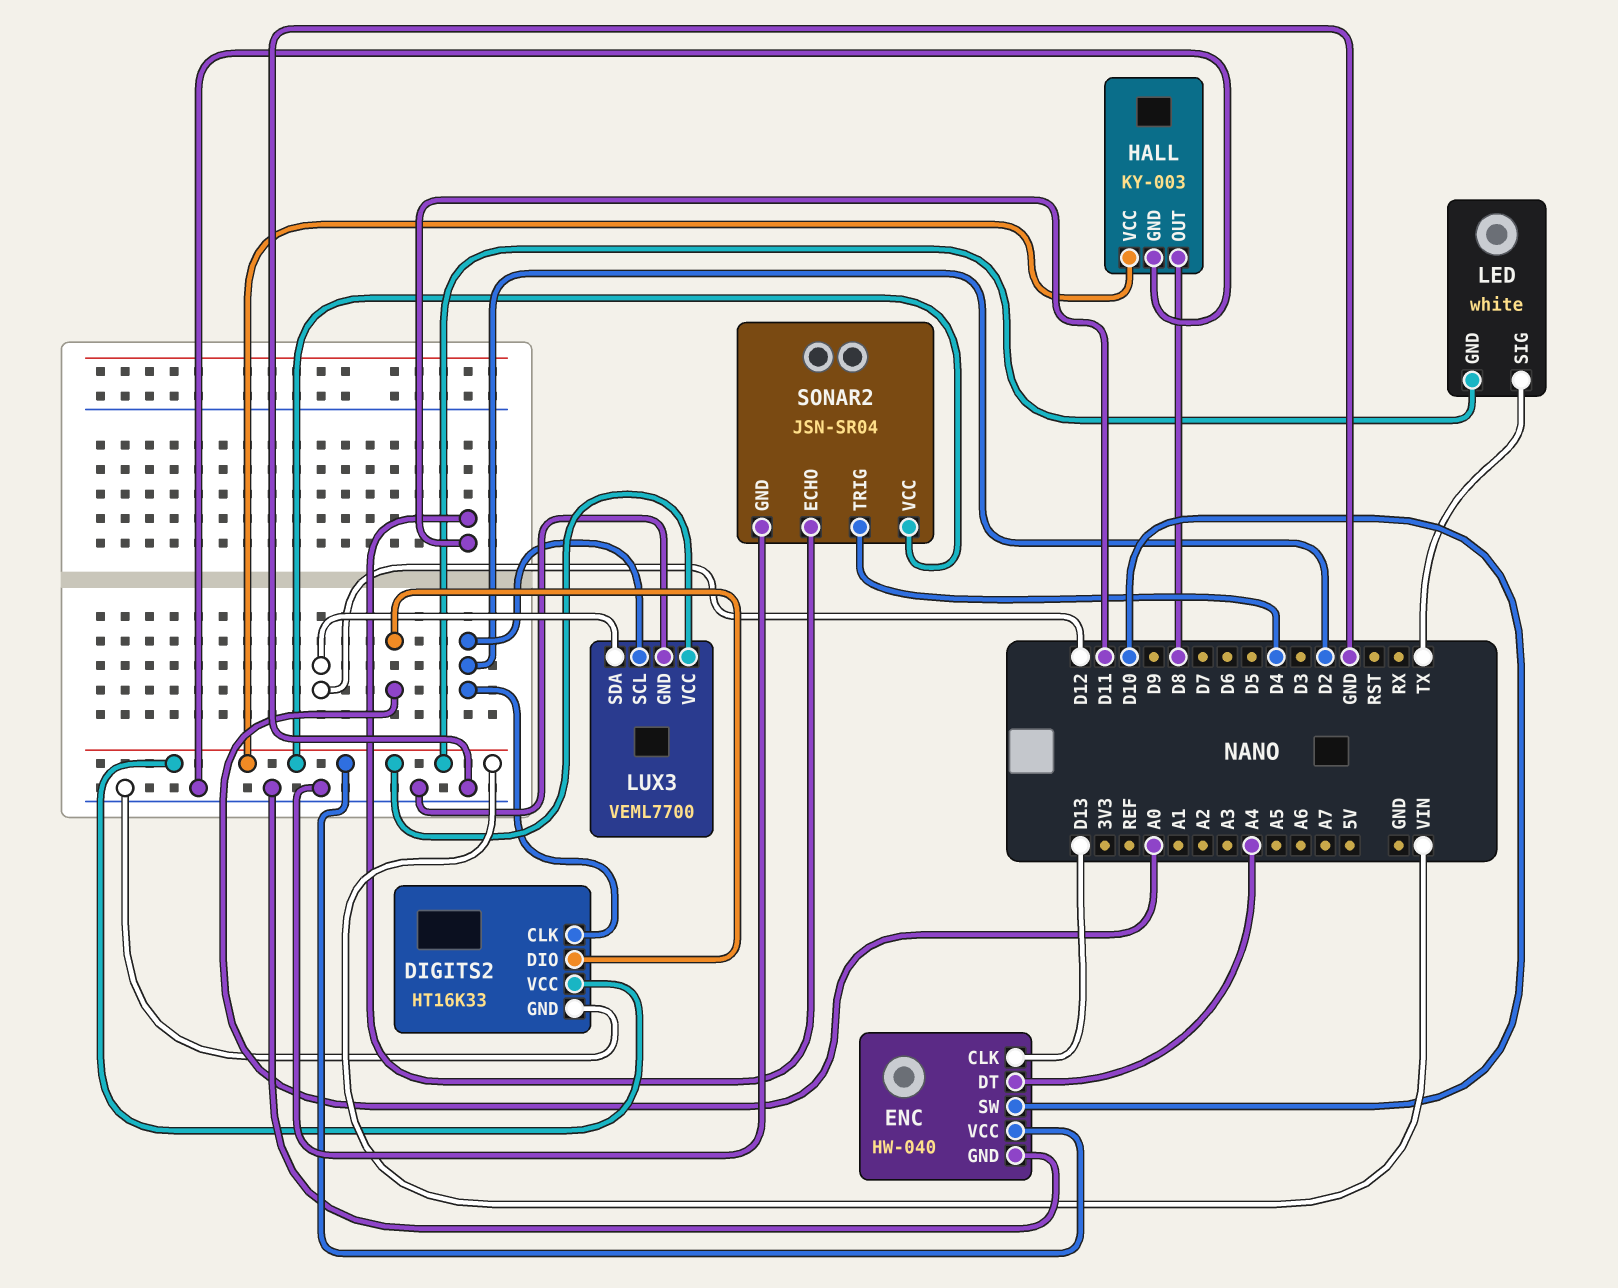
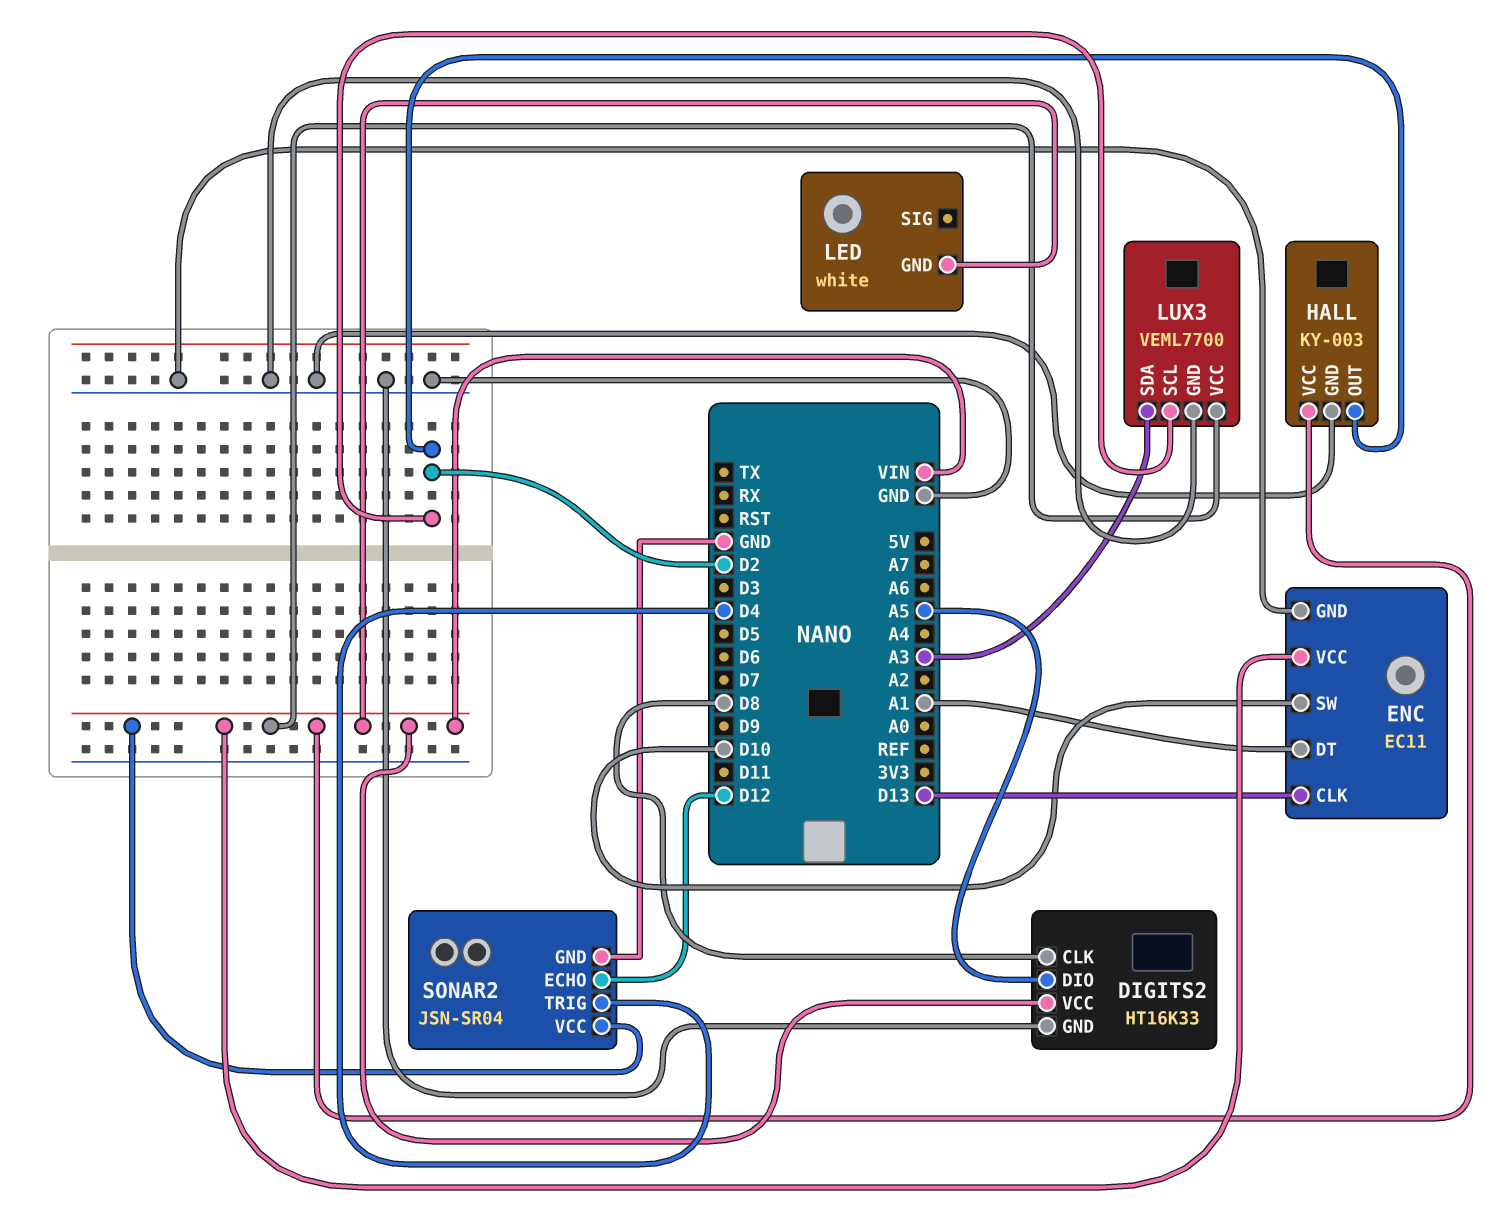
DIGITS2 pin CLK: D2 -> D8
DIGITS2 pin DIO: A0 -> A5
ENC: HW-040 -> EC11
ENC pin DT: A4 -> A1
HALL pin OUT: D8 -> D2
LED pin SIG: TX -> none
LUX3 pin SDA: D12 -> A3
SONAR2 pin ECHO: D11 -> D12

